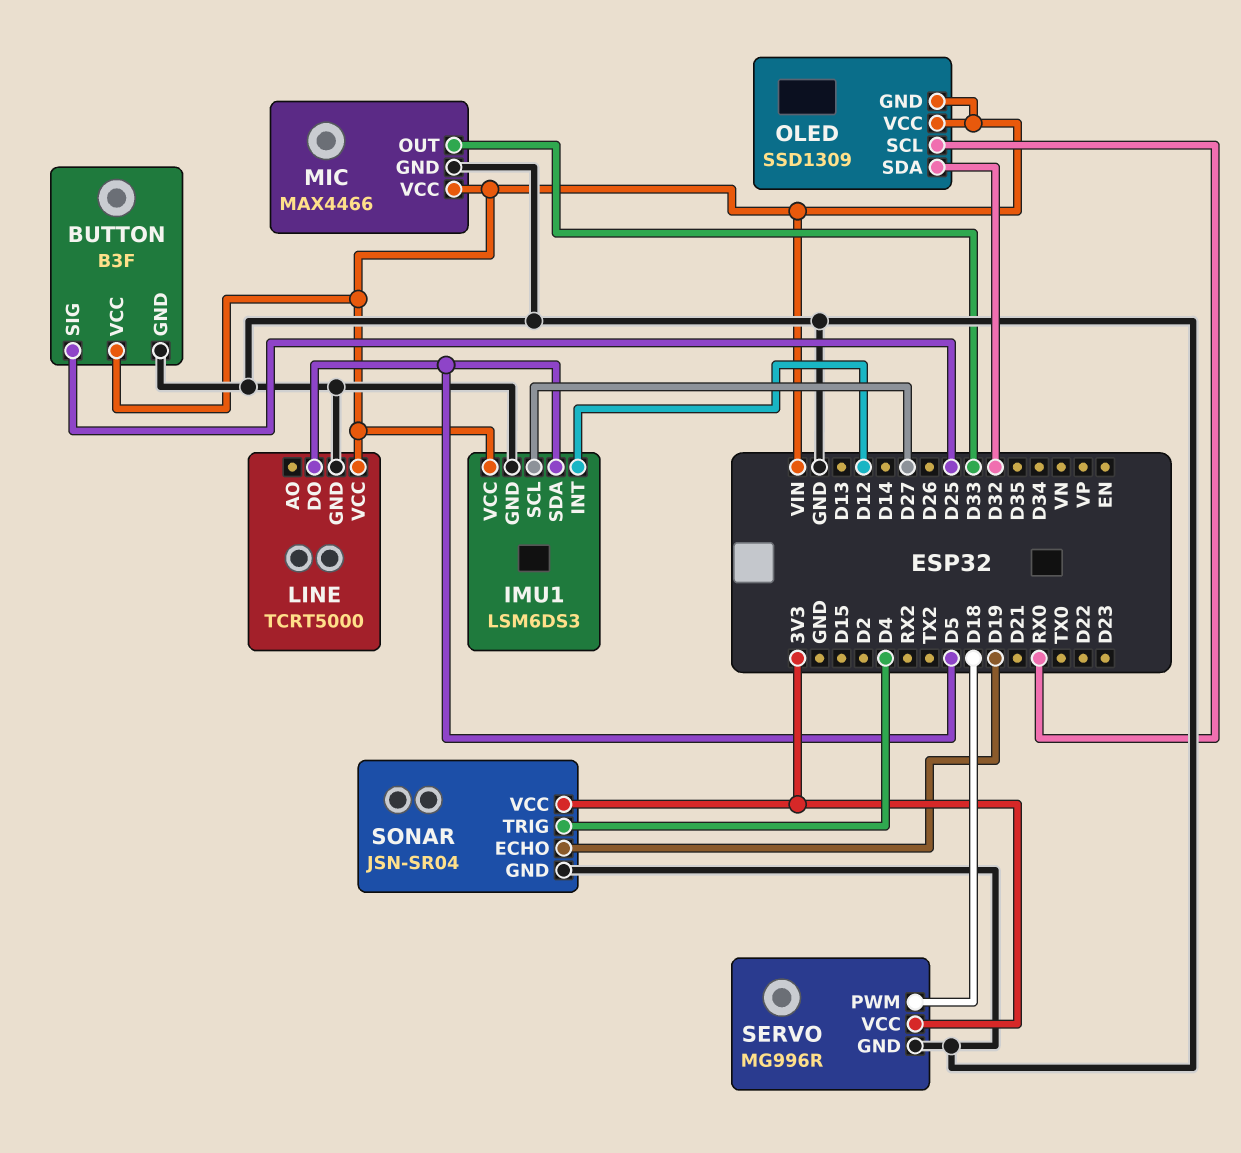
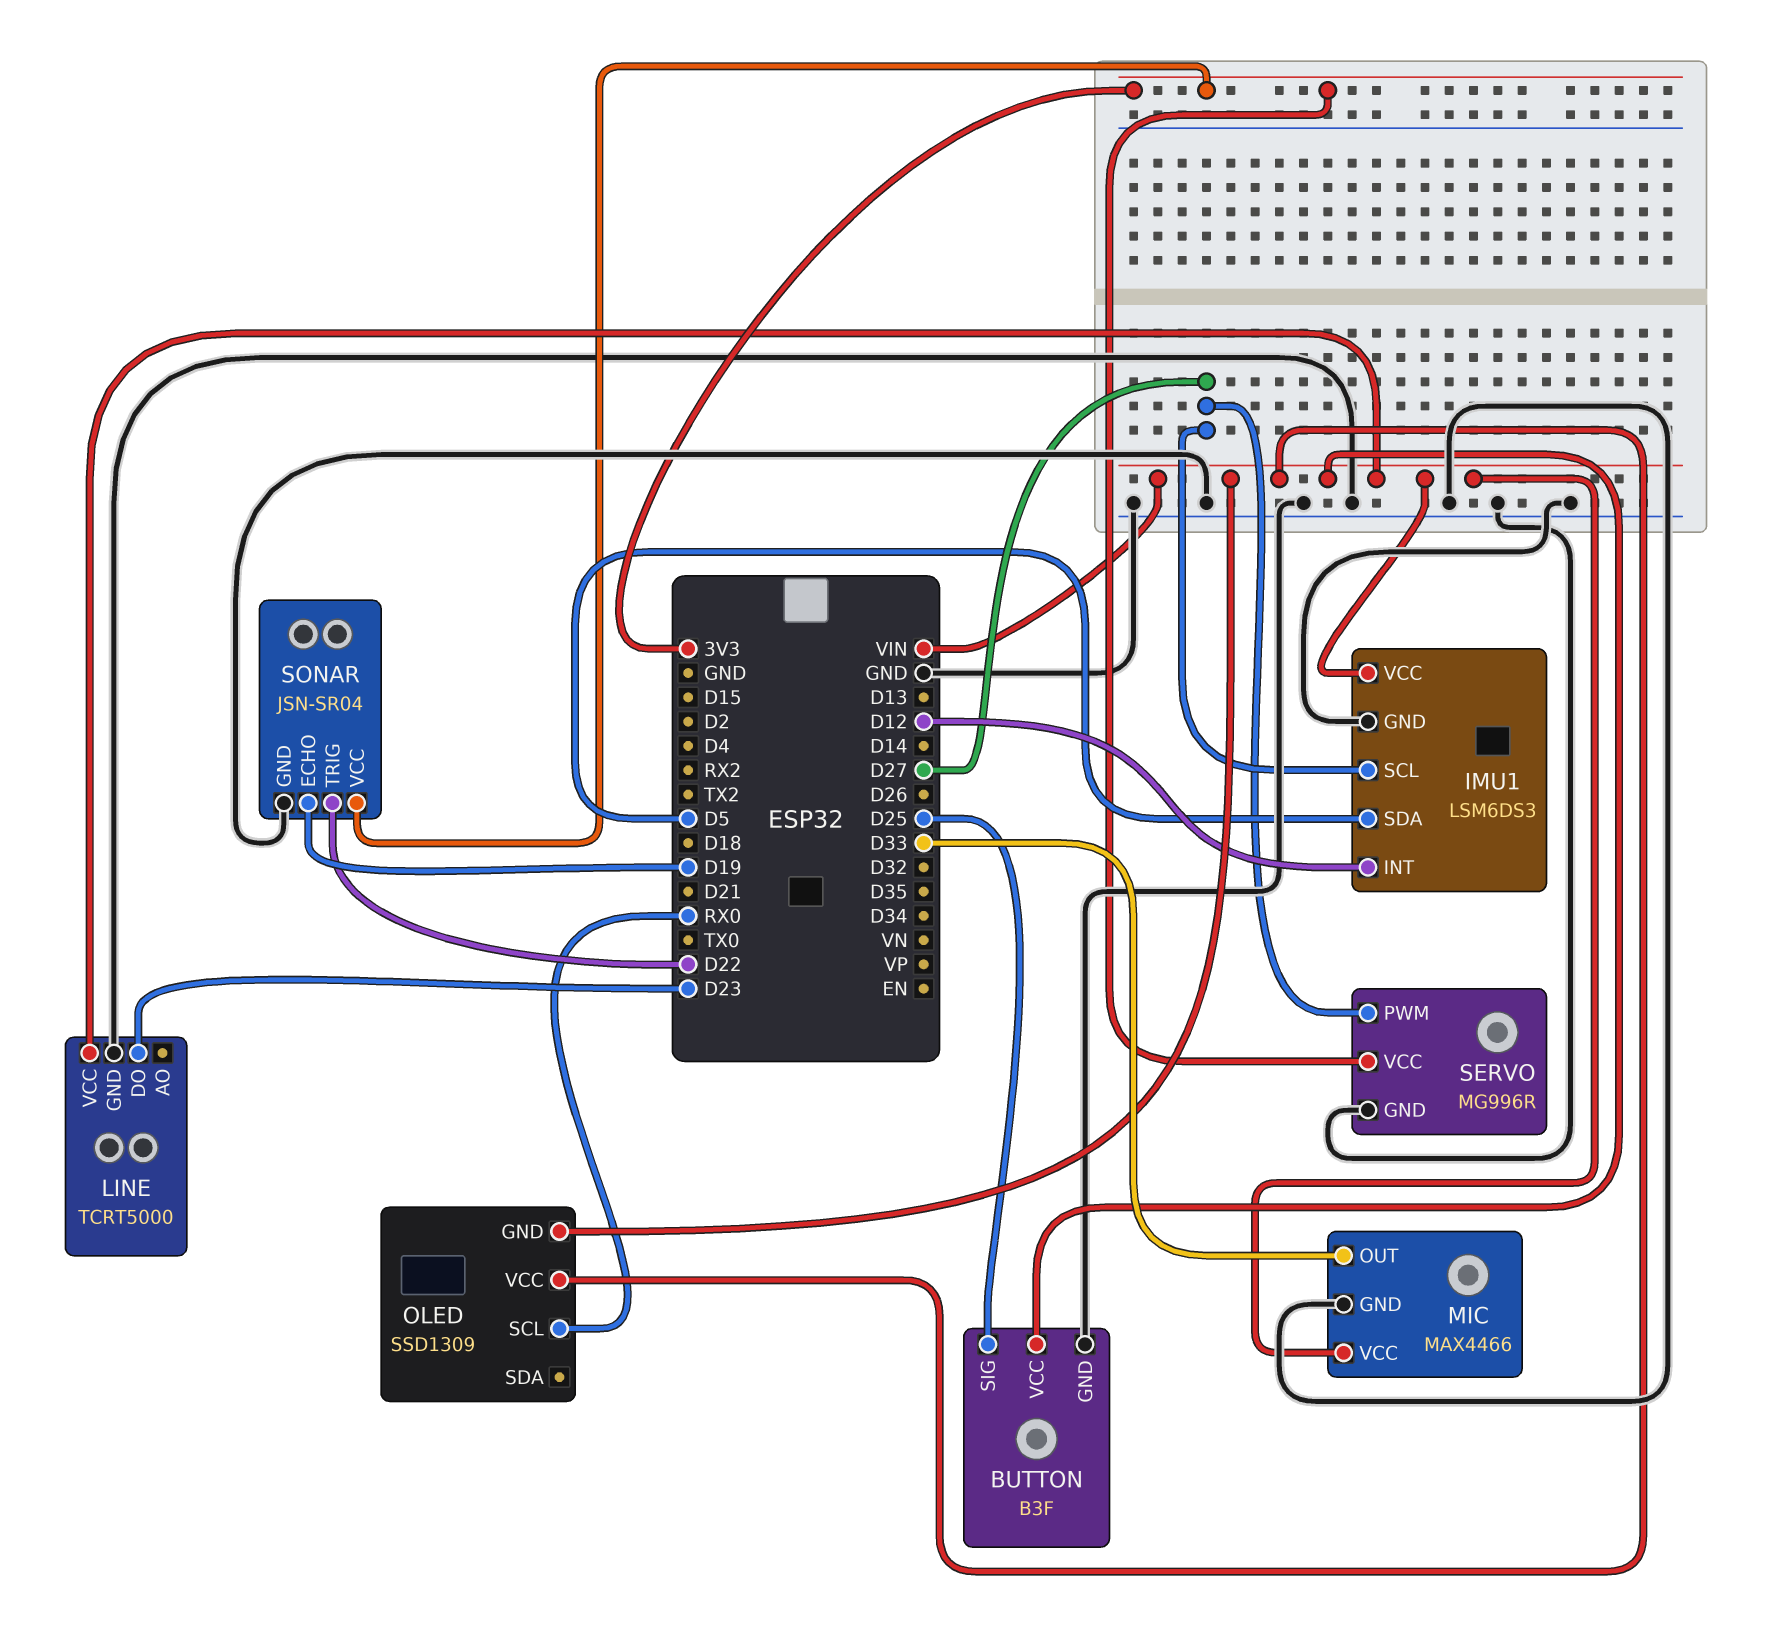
LINE pin DO: D5 -> D23
OLED pin SDA: D32 -> none
SERVO pin PWM: D18 -> D27
SONAR pin TRIG: D4 -> D22

